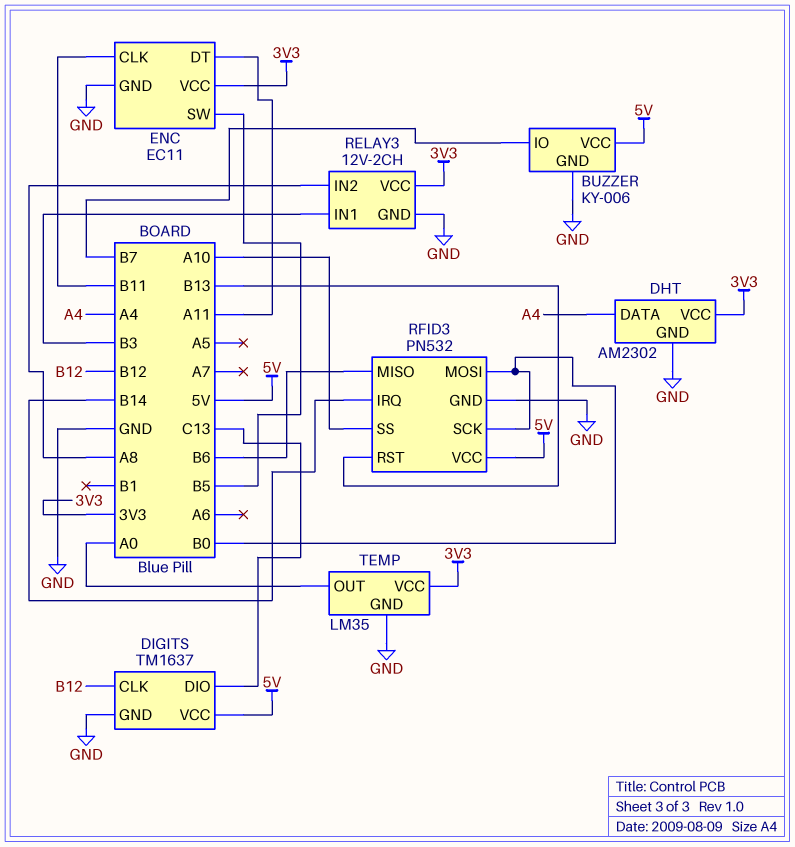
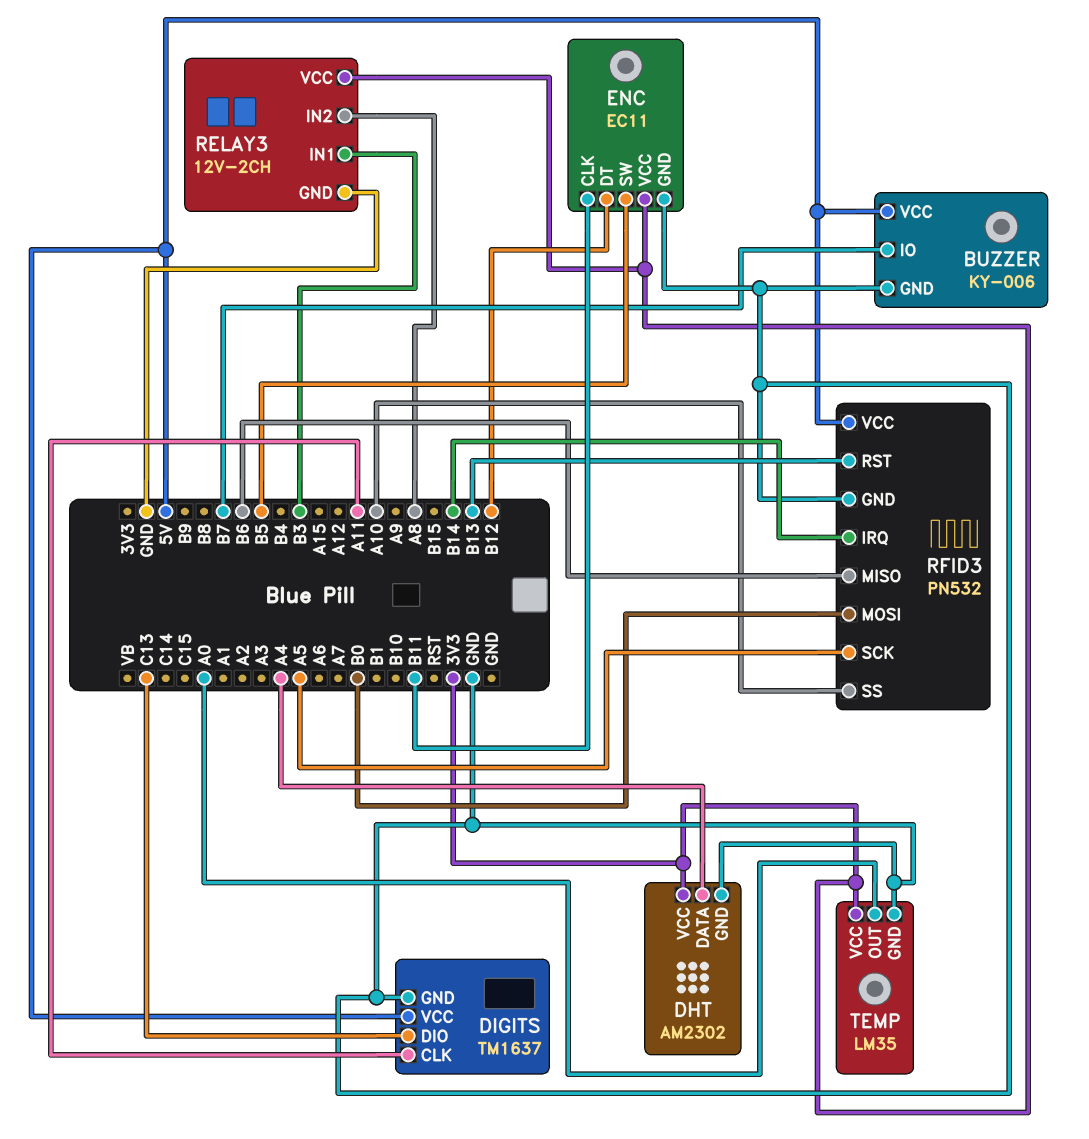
DIGITS pin CLK: B12 -> A11
ENC pin DT: A11 -> B12
RFID3 pin SCK: B0 -> A5

